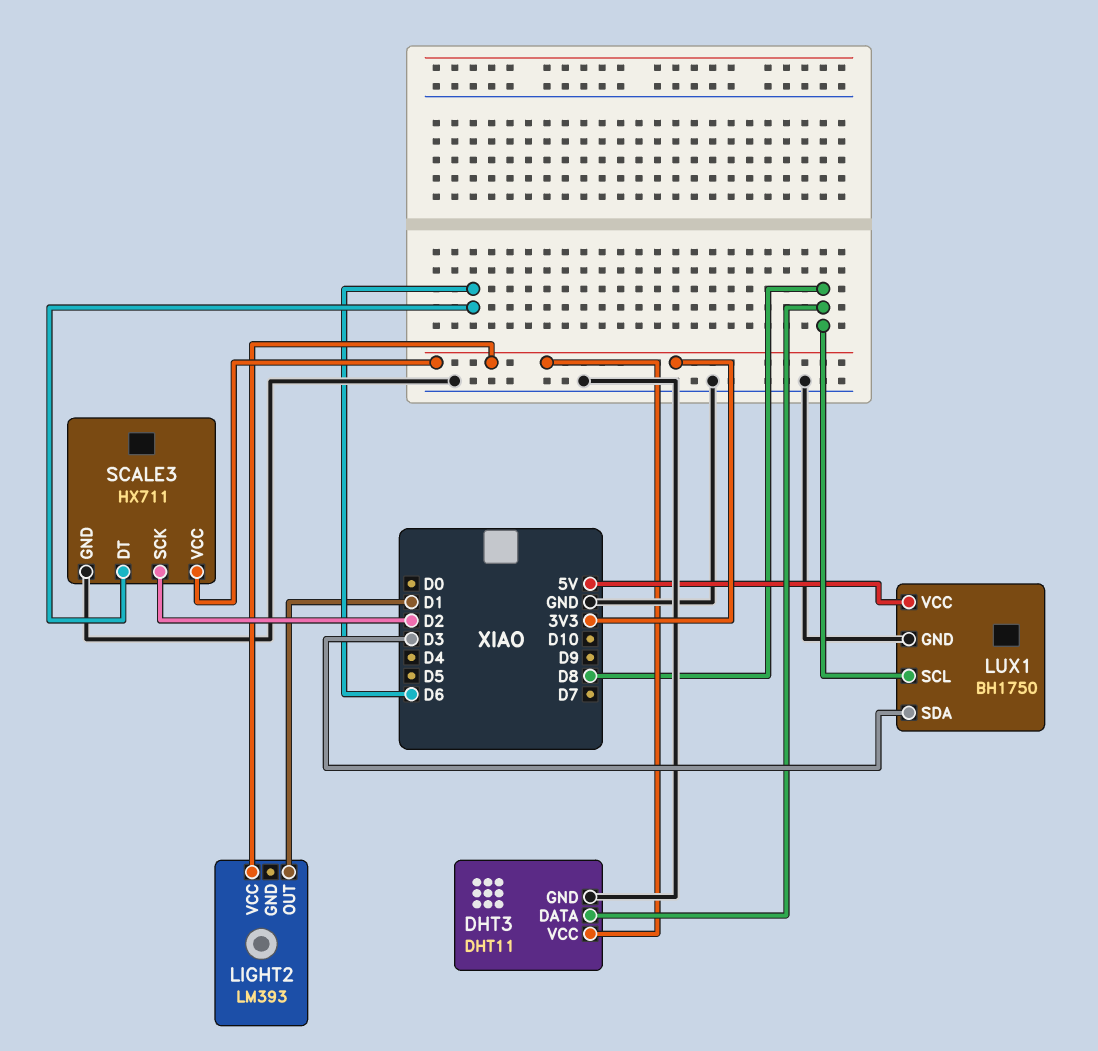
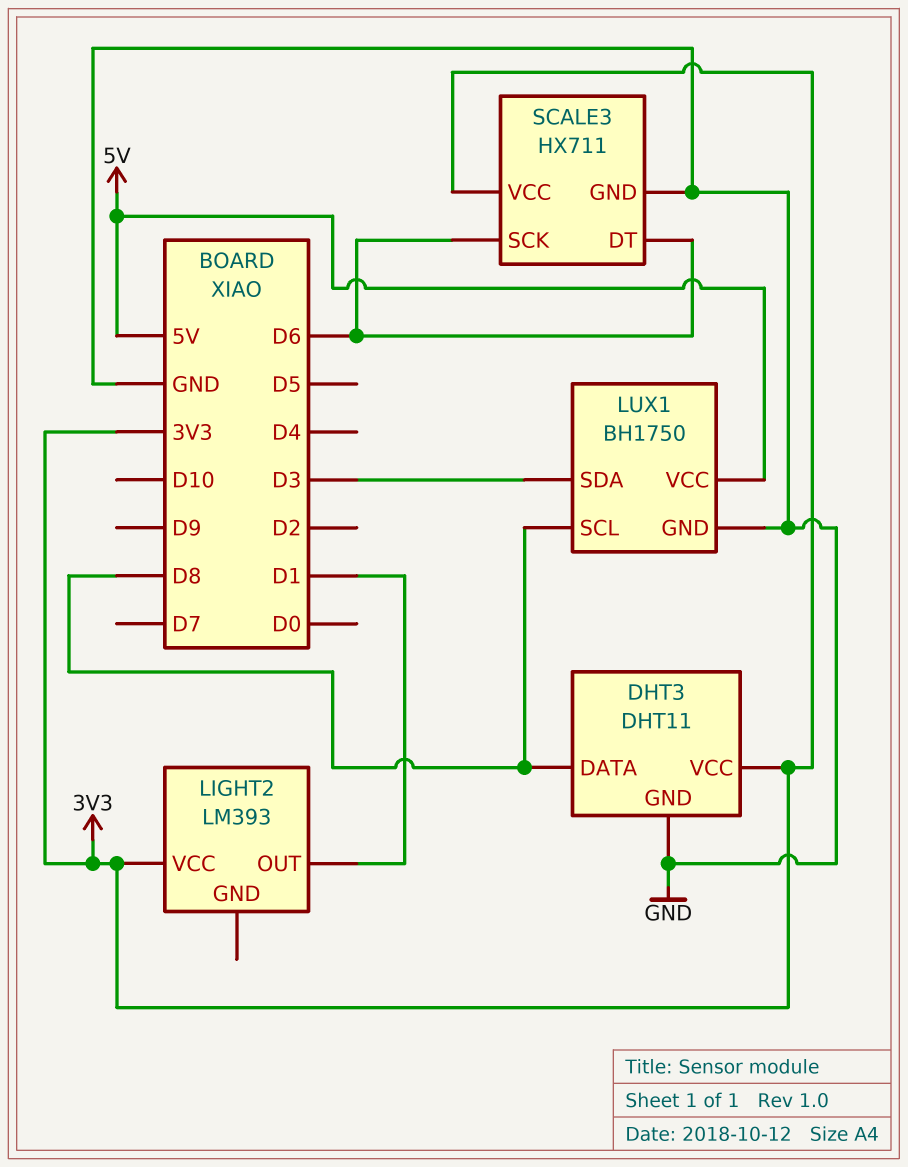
SCALE3 pin SCK: D2 -> D6

